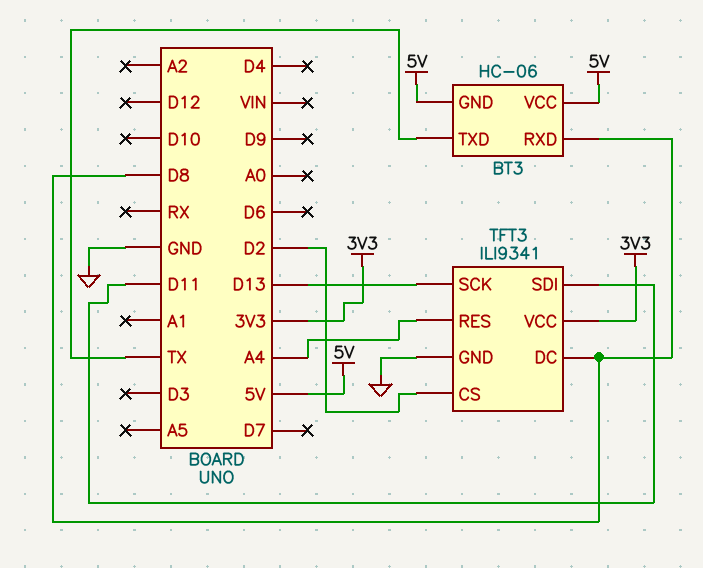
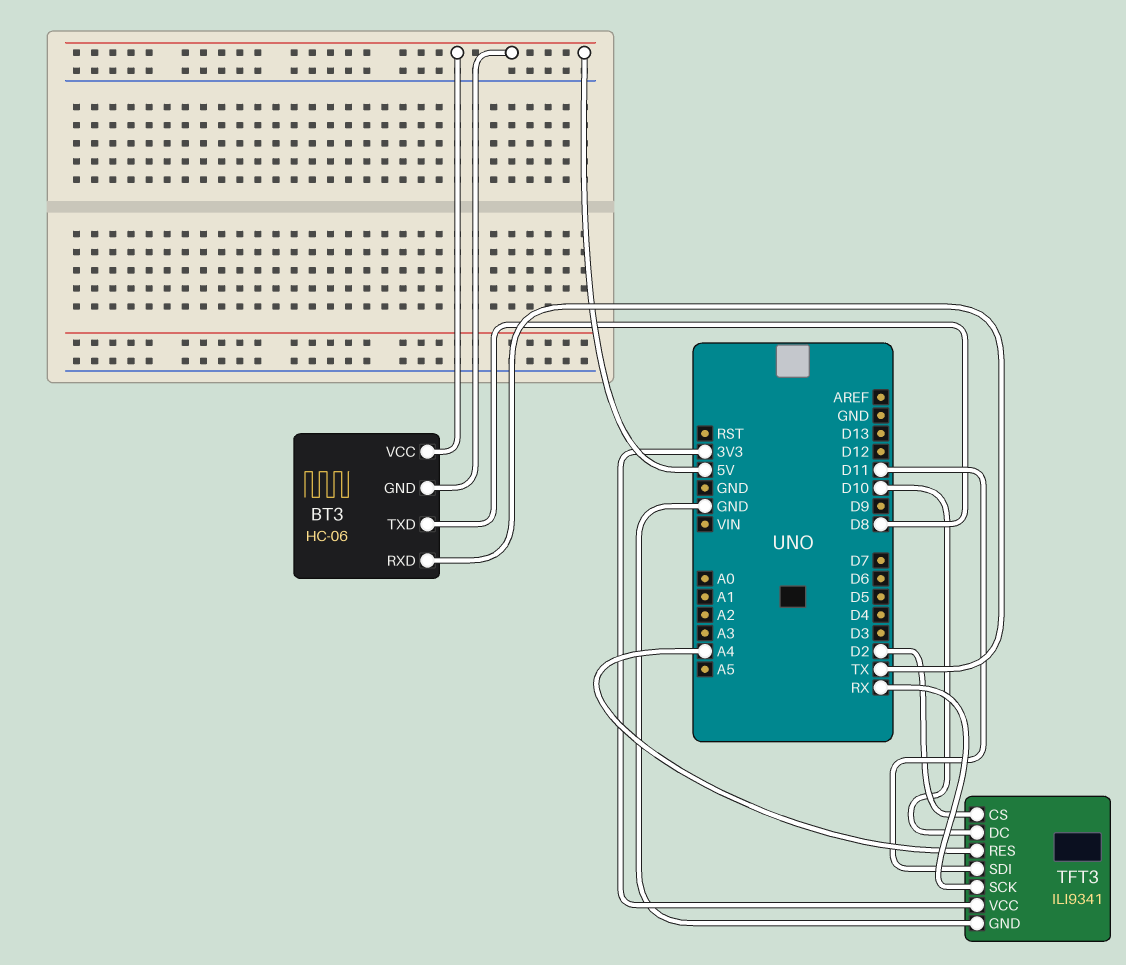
BT3 pin RXD: D8 -> TX
BT3 pin TXD: TX -> D8
TFT3 pin DC: D8 -> D10
TFT3 pin SCK: D13 -> RX

